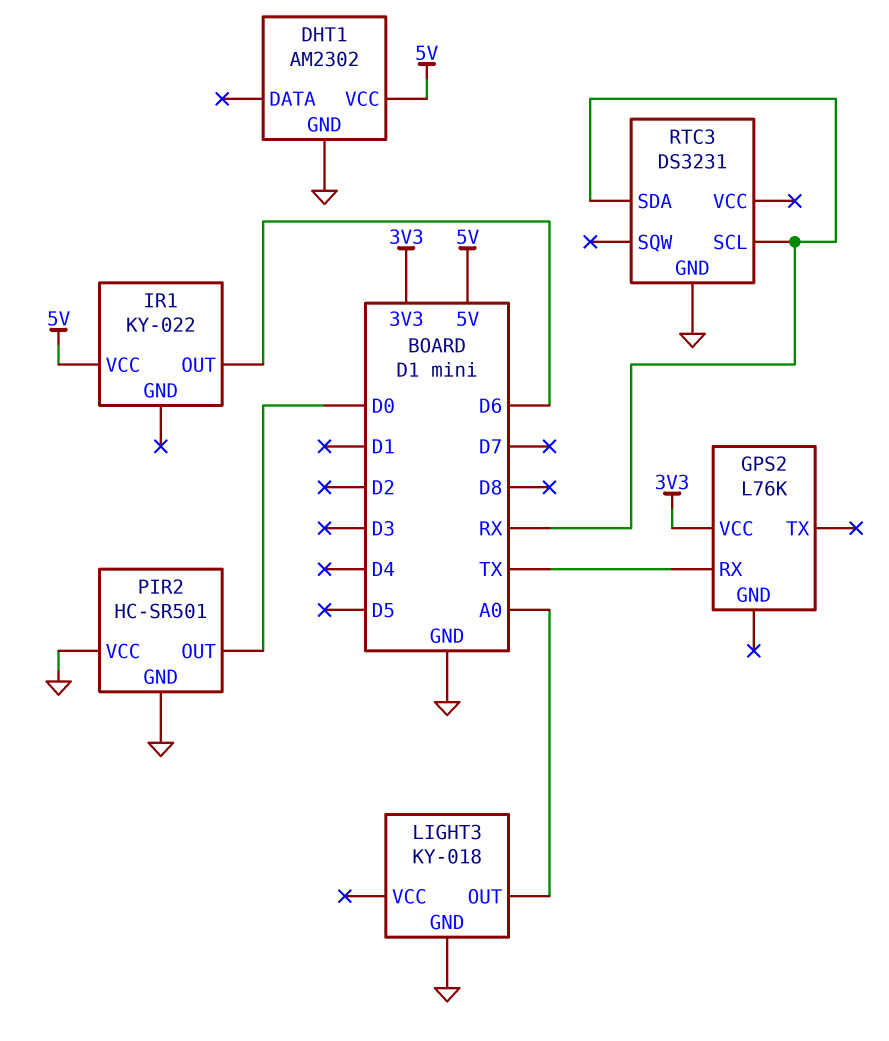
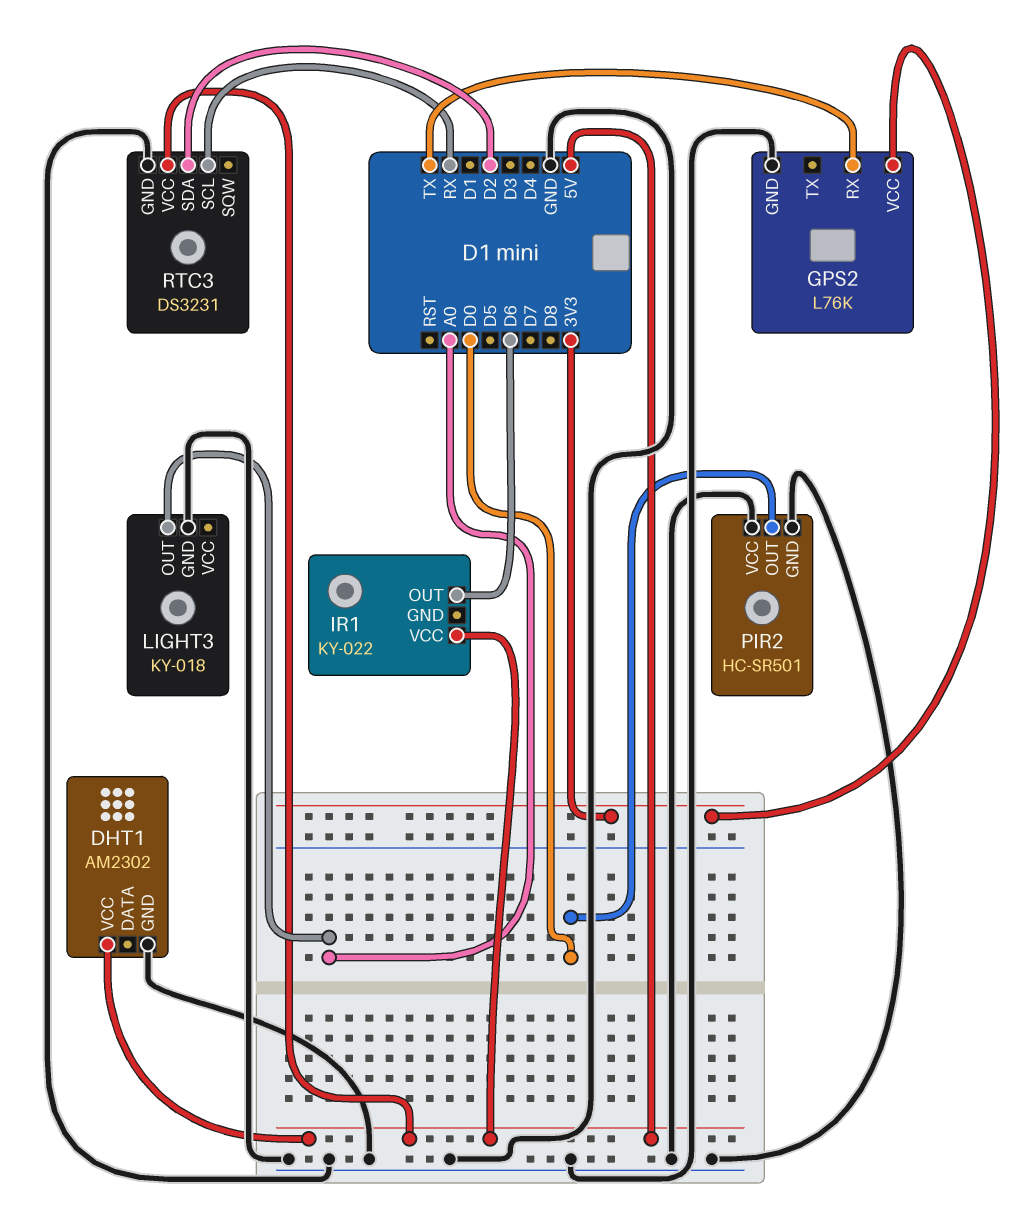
GPS2 pin GND: none -> GND
RTC3 pin SDA: RX -> D2
RTC3 pin VCC: none -> 5V

